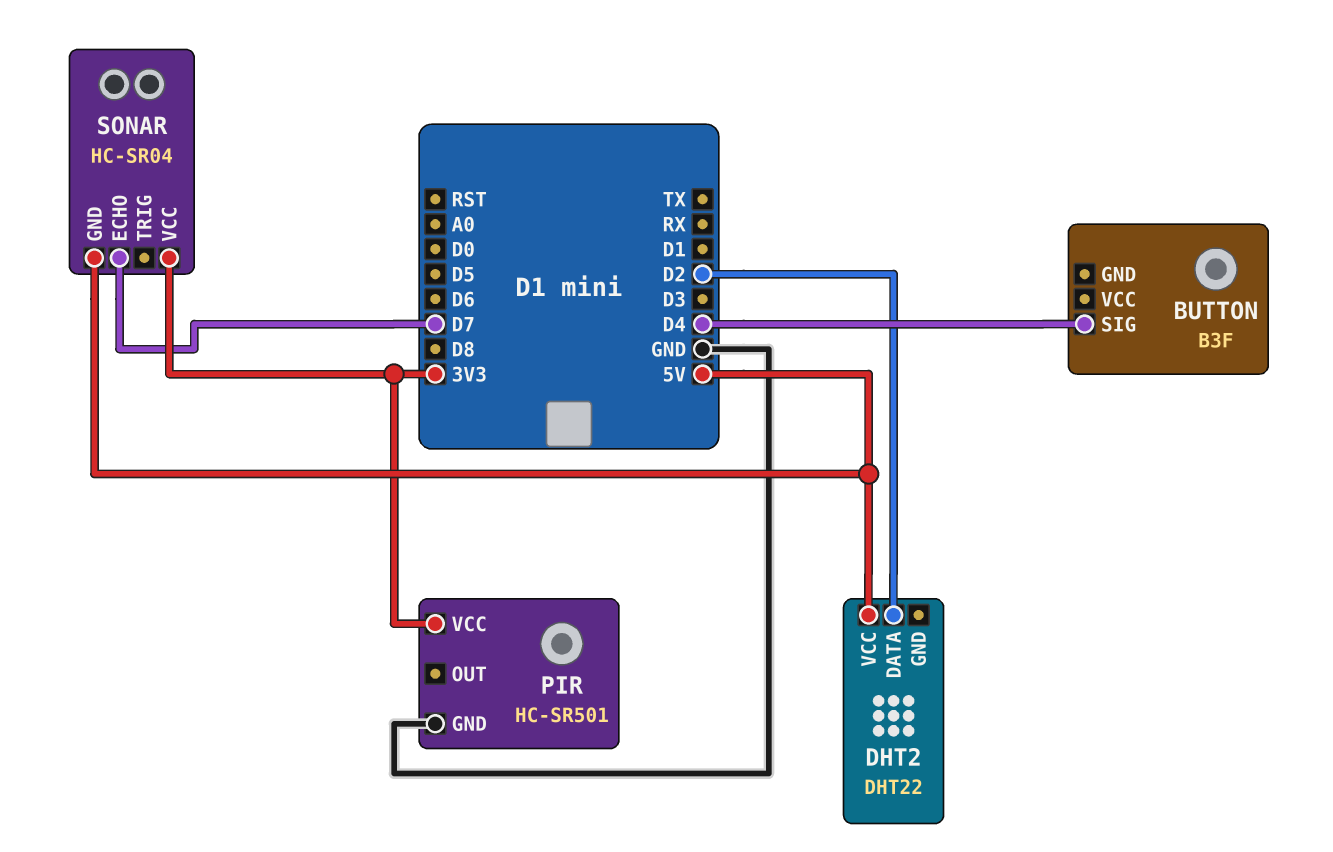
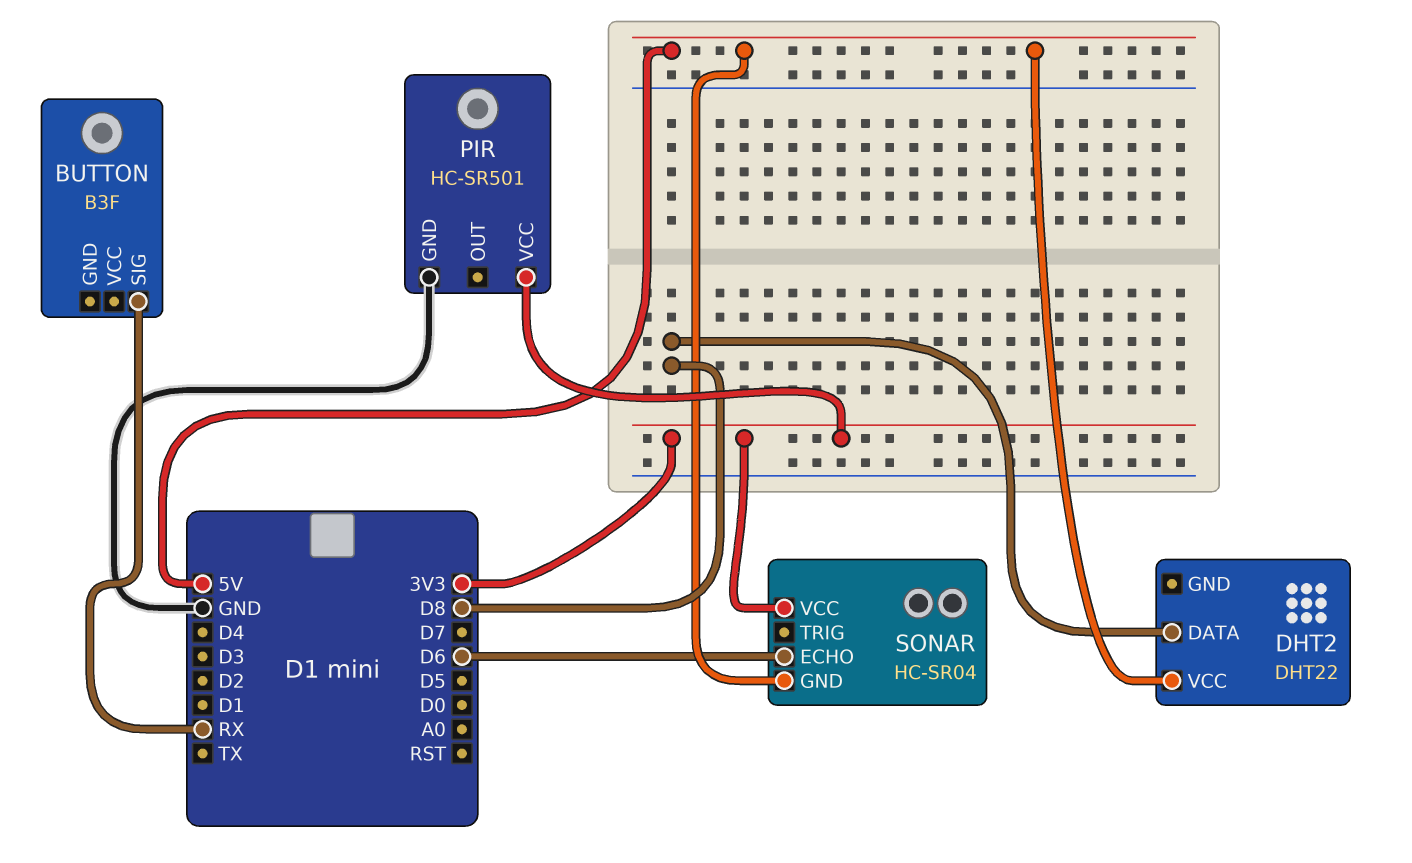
BUTTON pin SIG: D4 -> RX
DHT2 pin DATA: D2 -> D8
SONAR pin ECHO: D7 -> D6

